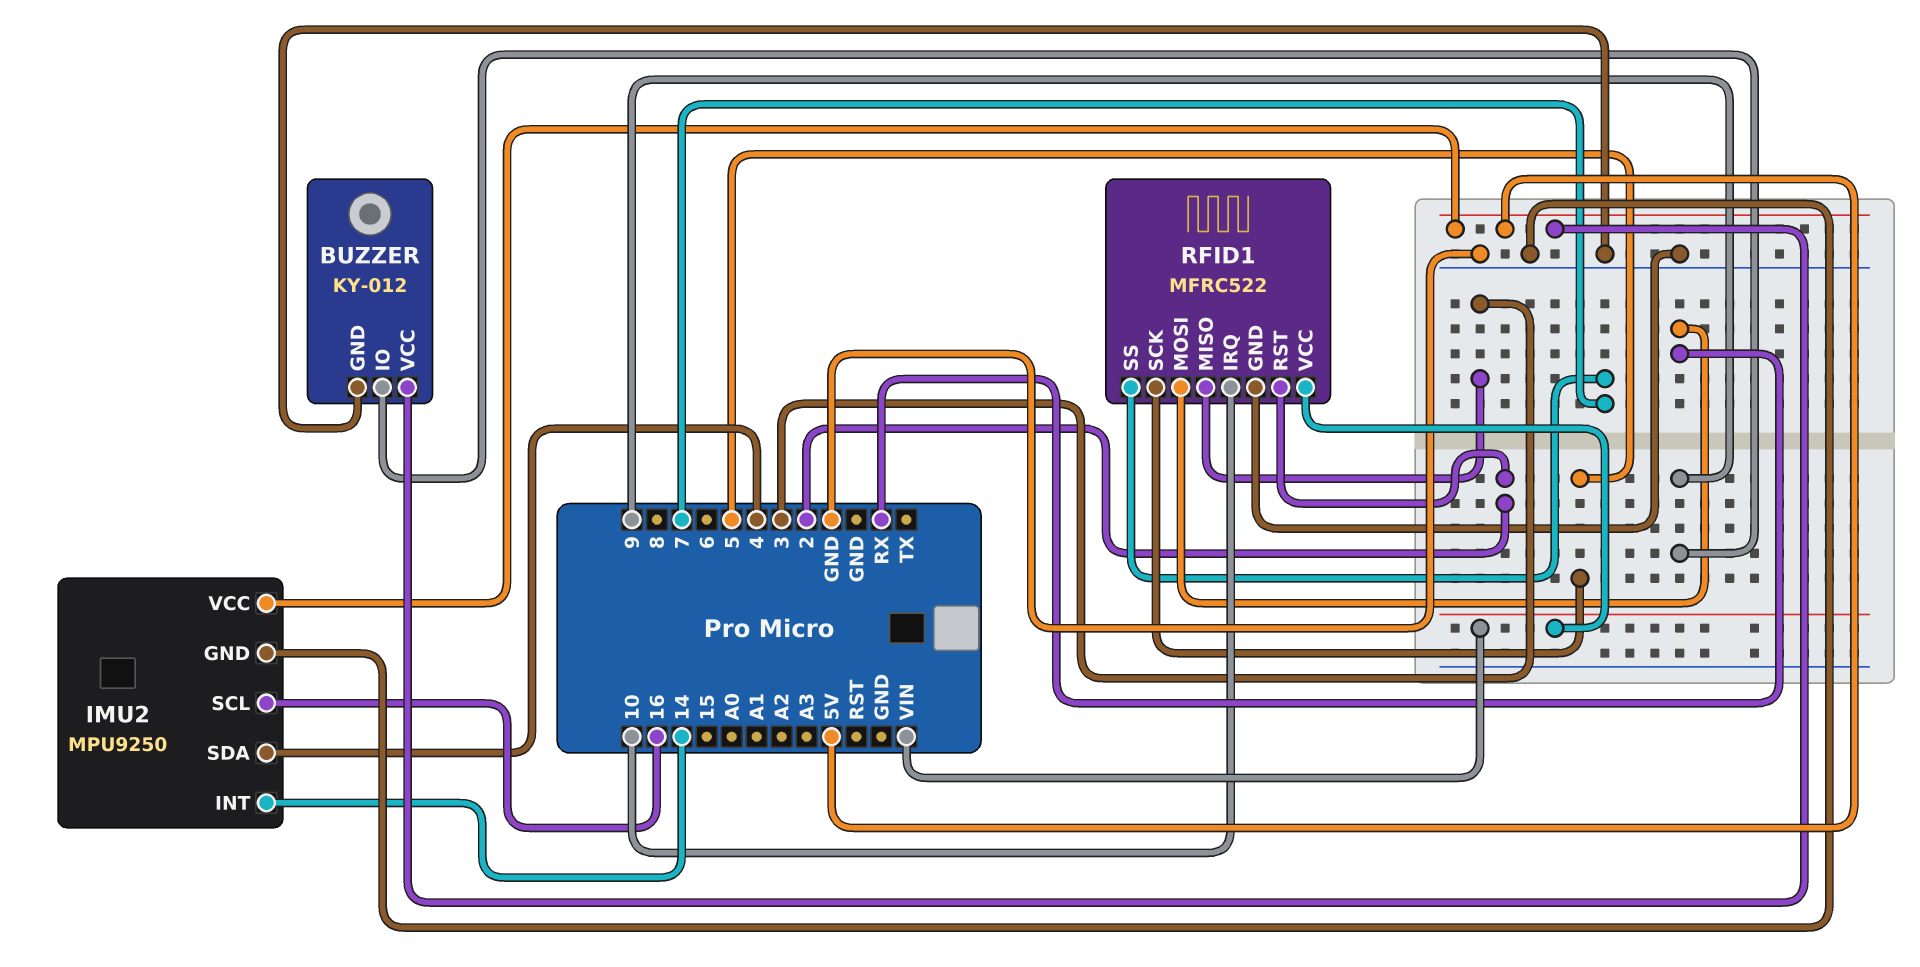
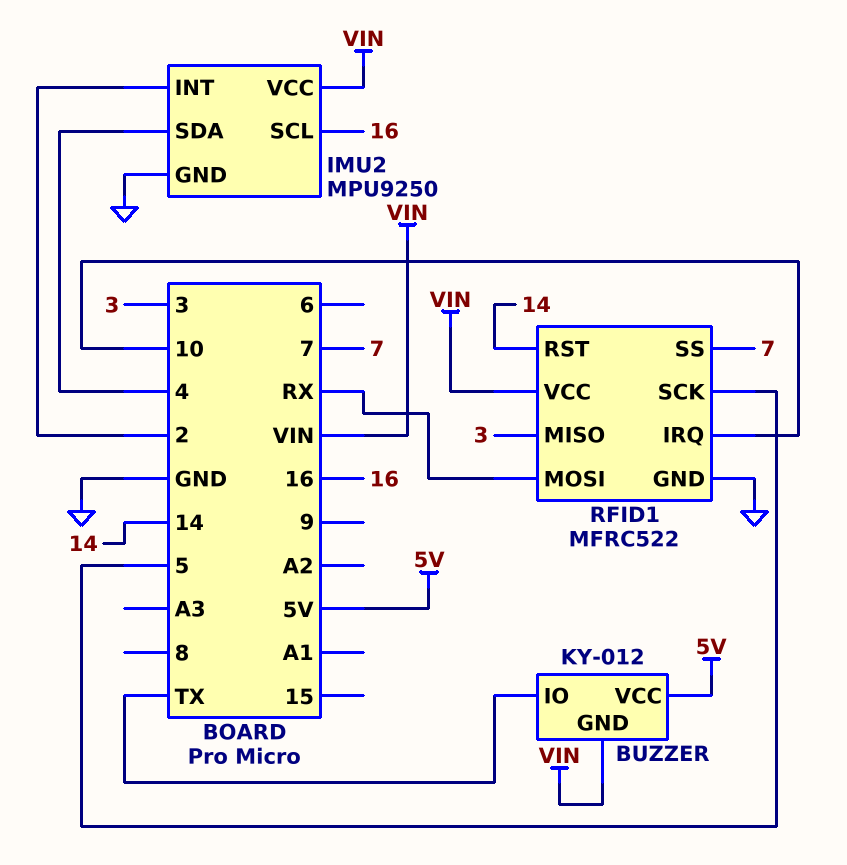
BUZZER pin GND: GND -> VIN
BUZZER pin IO: 9 -> TX
IMU2 pin INT: 14 -> 2
IMU2 pin VCC: 5V -> VIN
RFID1 pin RST: 2 -> 14

